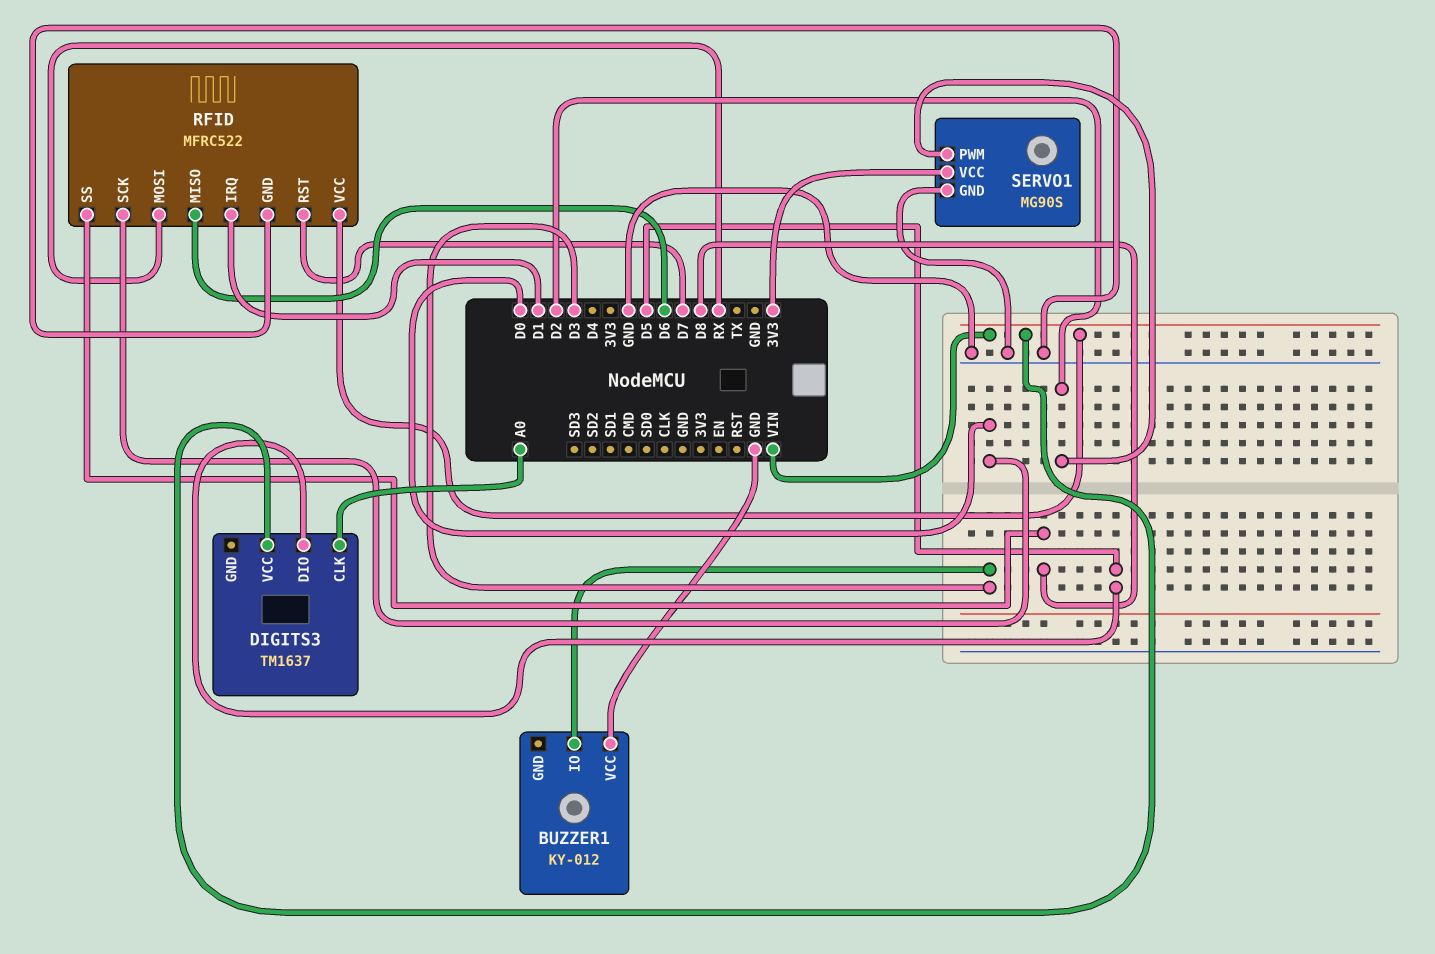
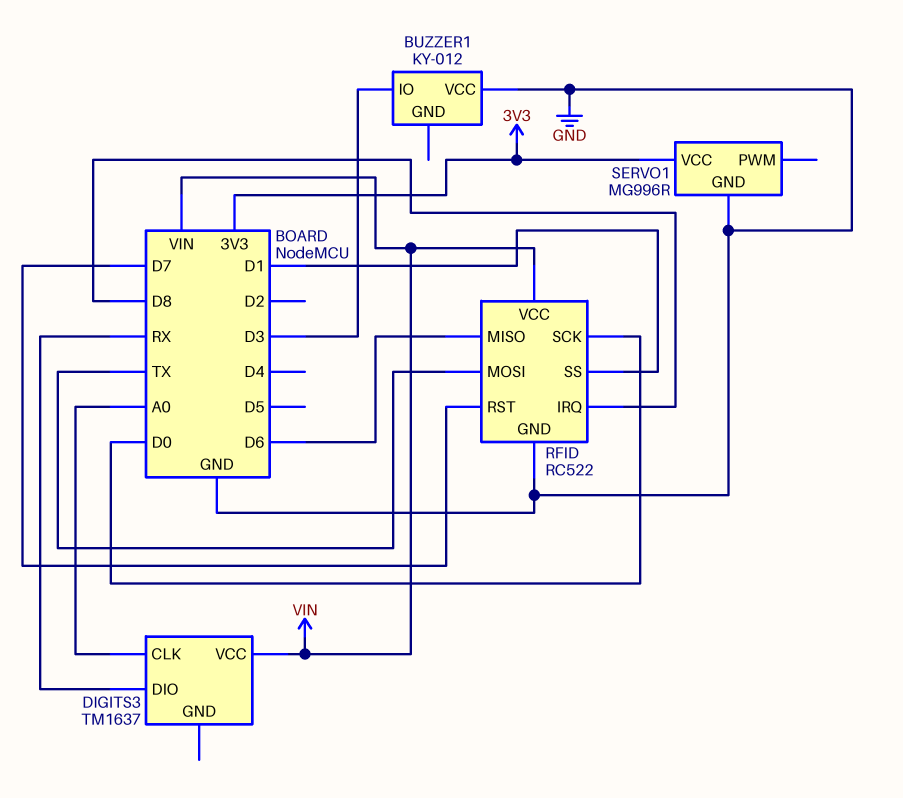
DIGITS3 pin DIO: D5 -> RX
RFID: MFRC522 -> RC522
RFID pin IRQ: D1 -> D8
RFID pin MOSI: RX -> TX
RFID pin SS: D8 -> D1
SERVO1: MG90S -> MG996R
SERVO1 pin PWM: D2 -> none

